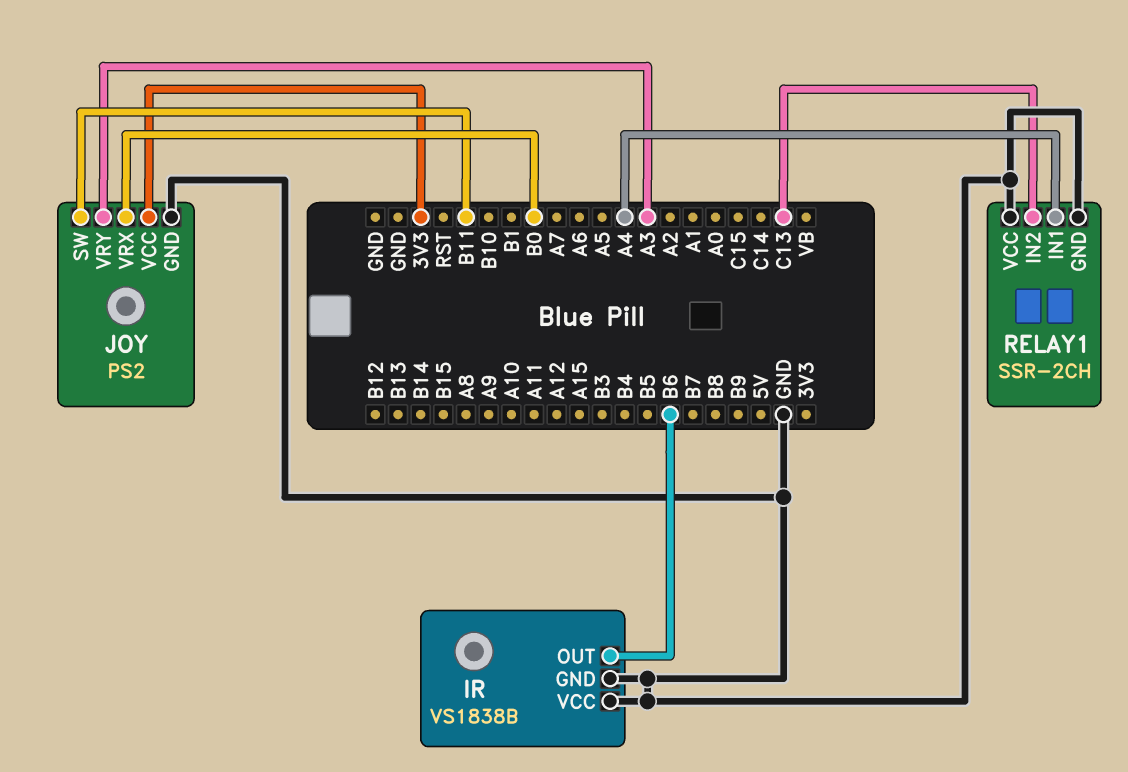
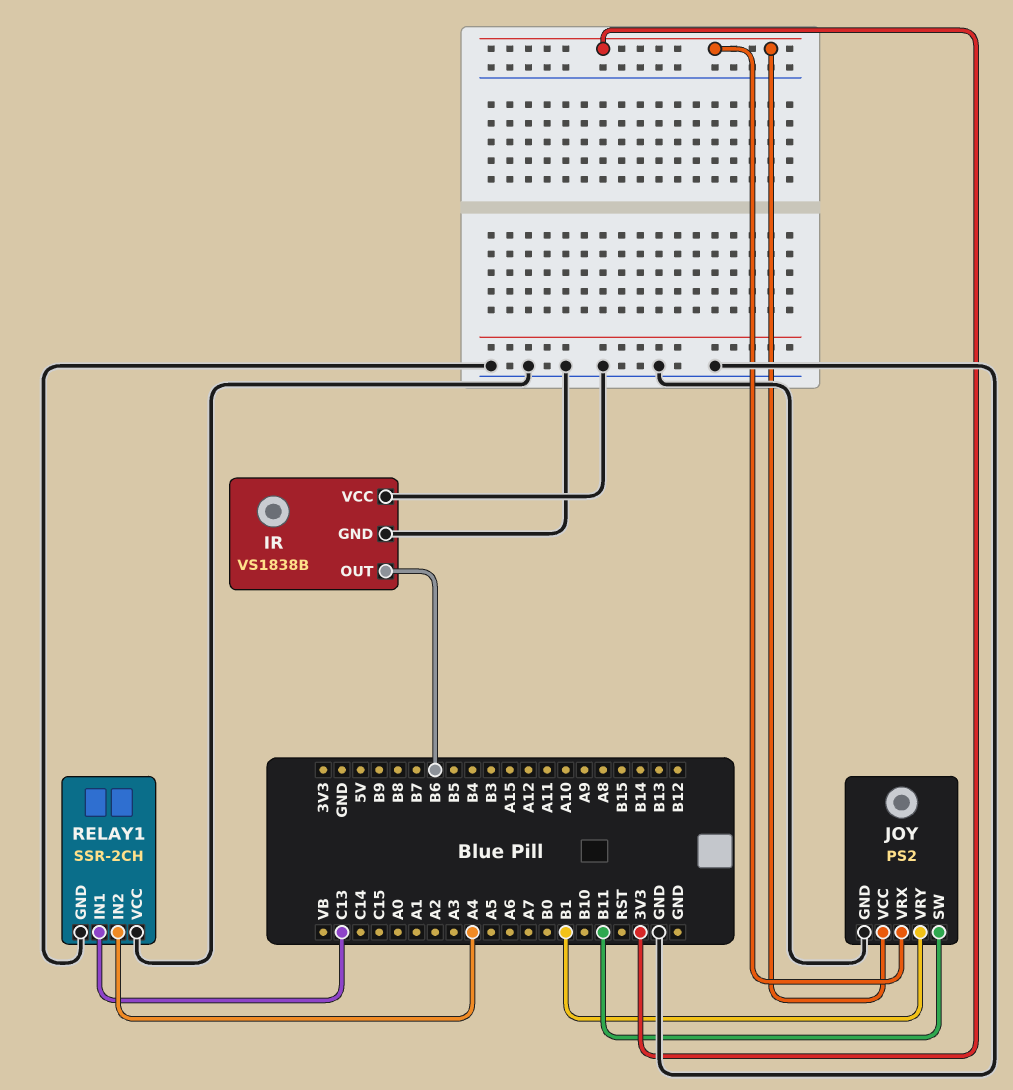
JOY pin VRX: B0 -> 3V3
JOY pin VRY: A3 -> B1
RELAY1 pin IN1: A4 -> C13
RELAY1 pin IN2: C13 -> A4

